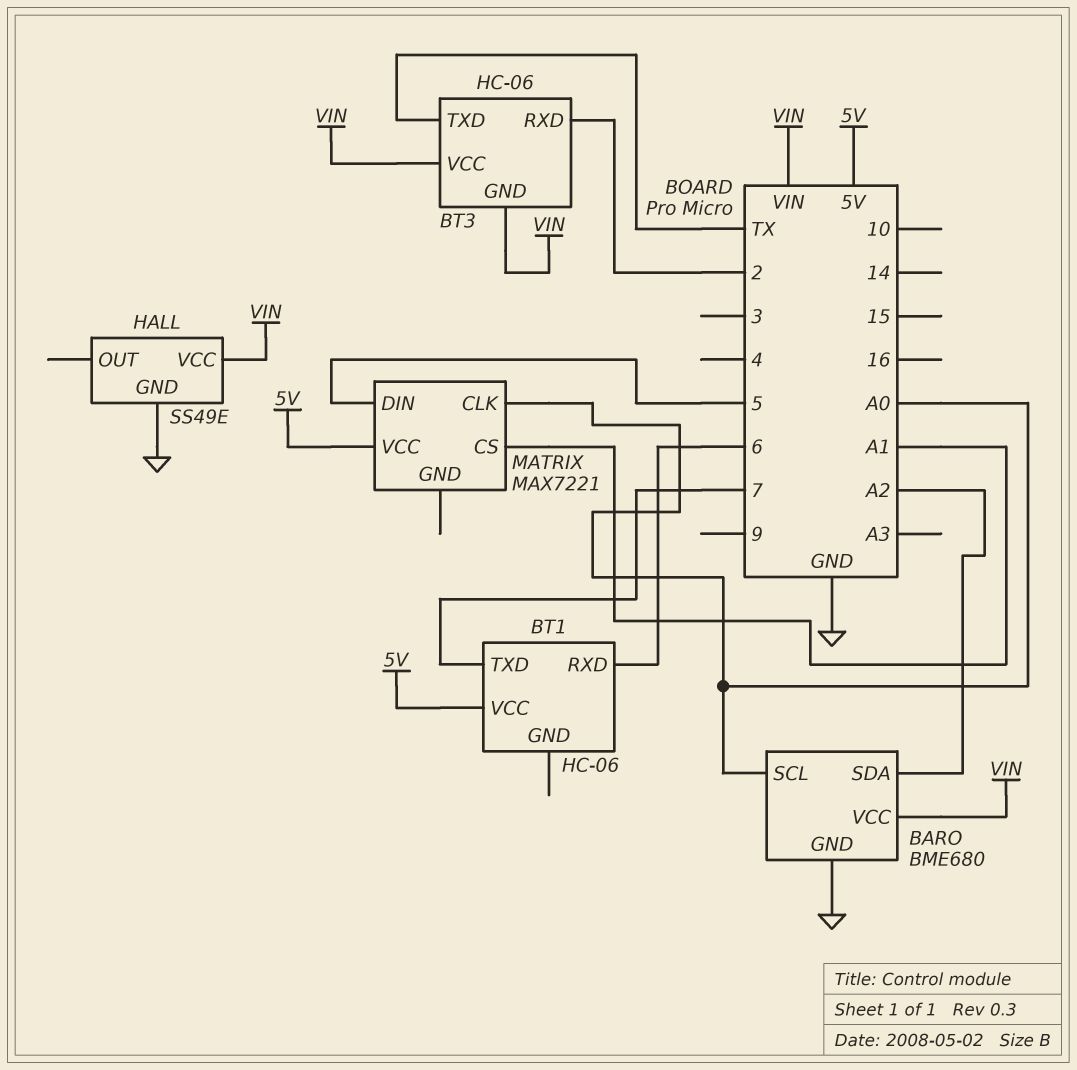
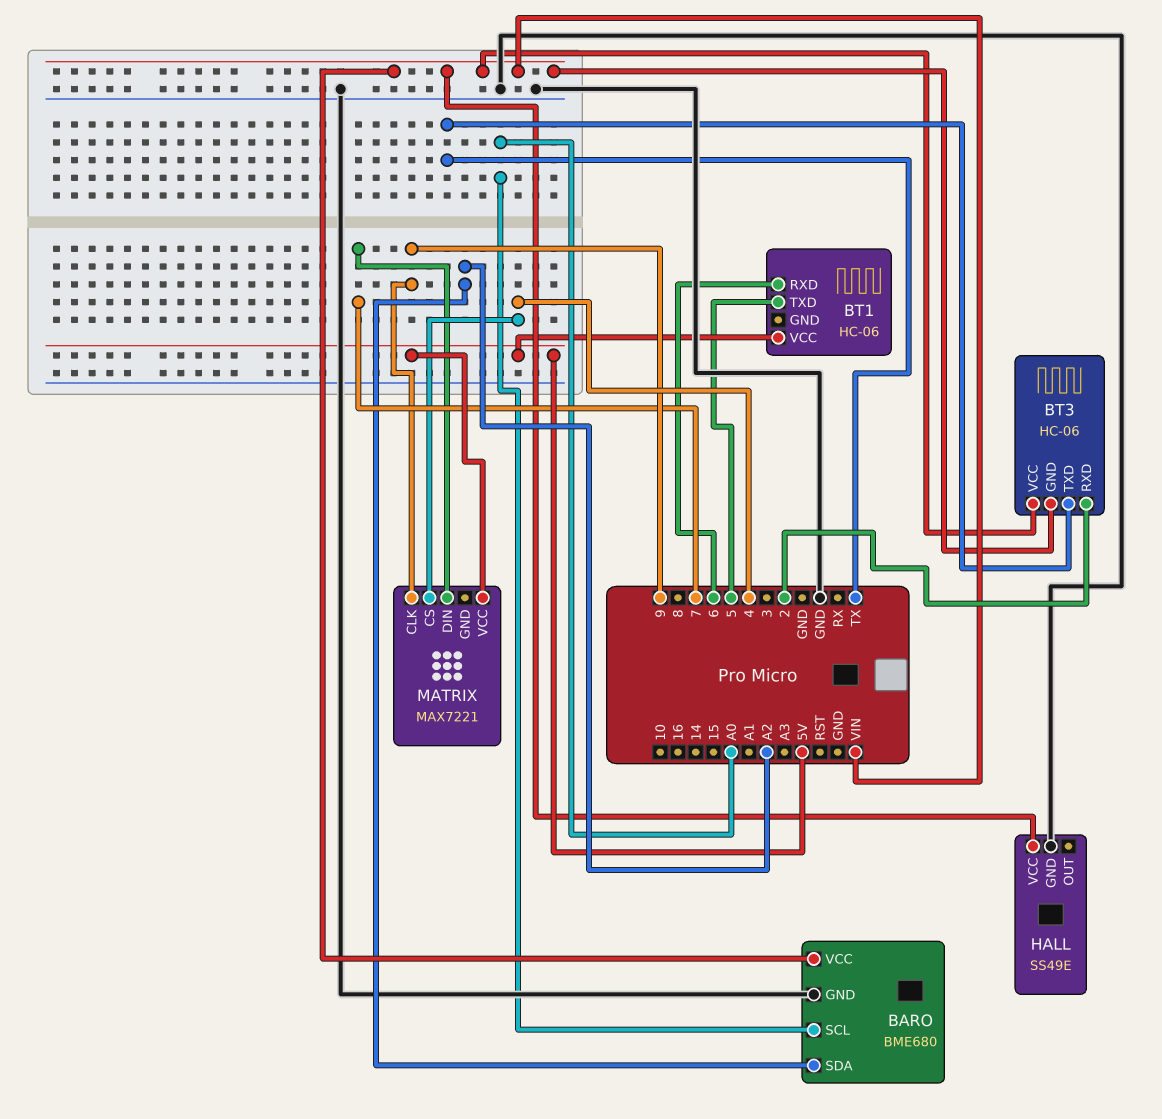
BT1 pin TXD: 7 -> 5
MATRIX pin CLK: A0 -> 9
MATRIX pin CS: A1 -> 4
MATRIX pin DIN: 5 -> 7

